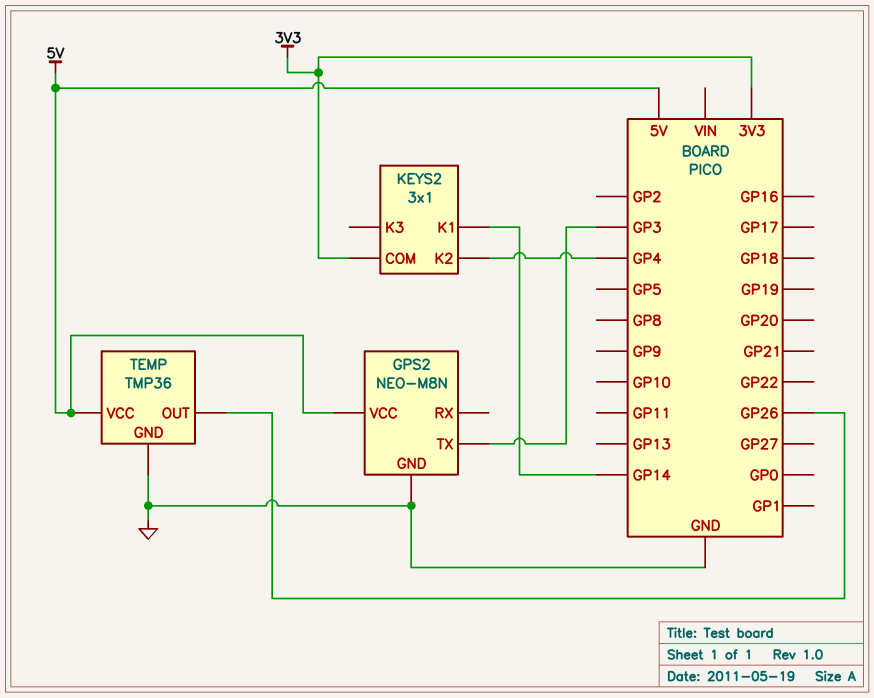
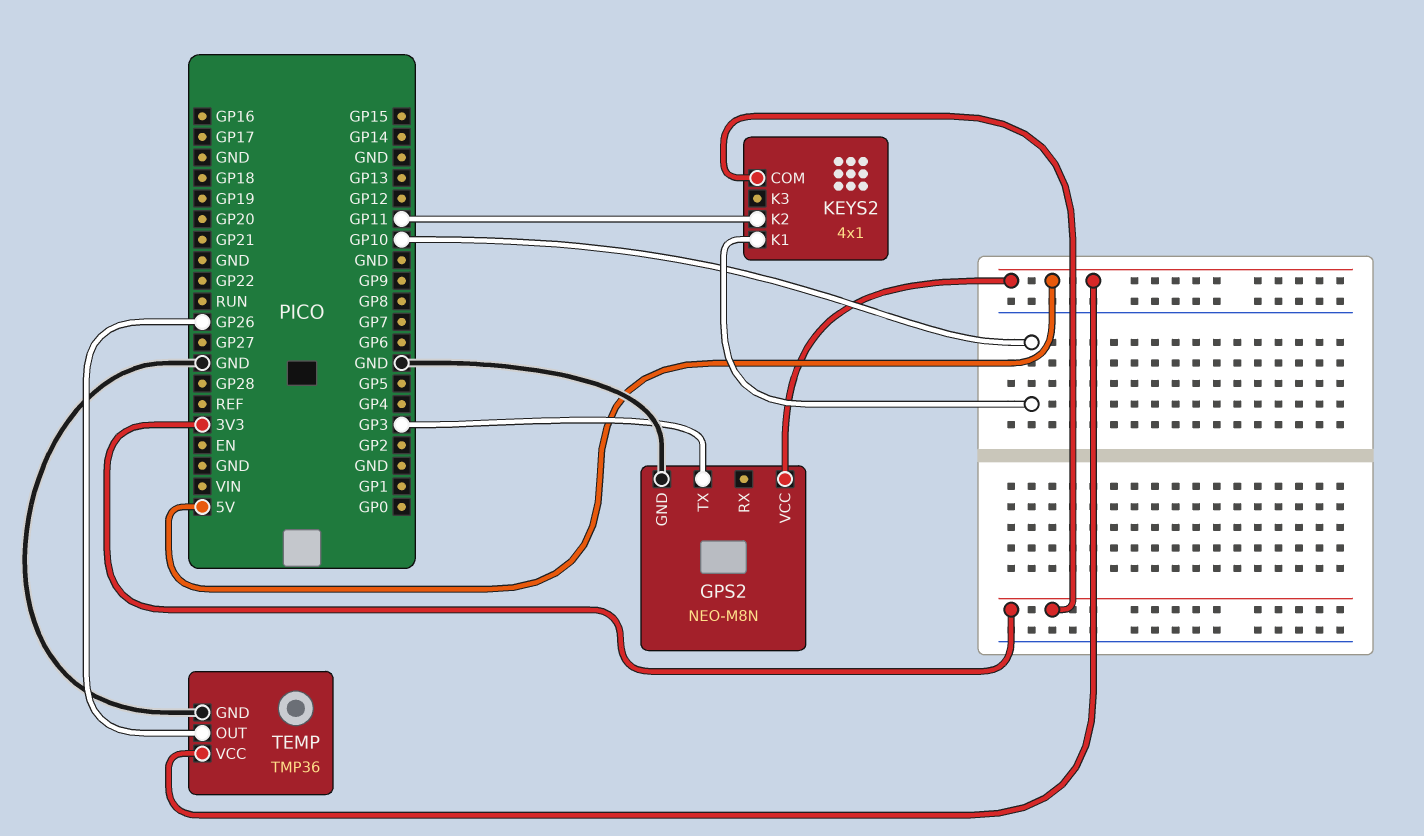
KEYS2: 3x1 -> 4x1
KEYS2 pin K1: GP14 -> GP10
KEYS2 pin K2: GP4 -> GP11

